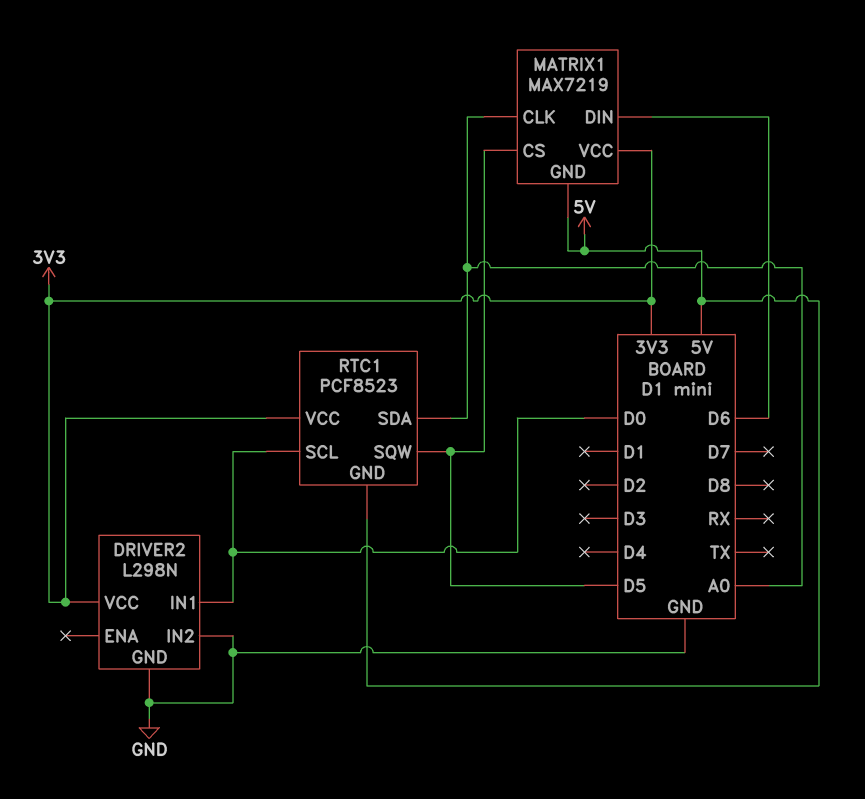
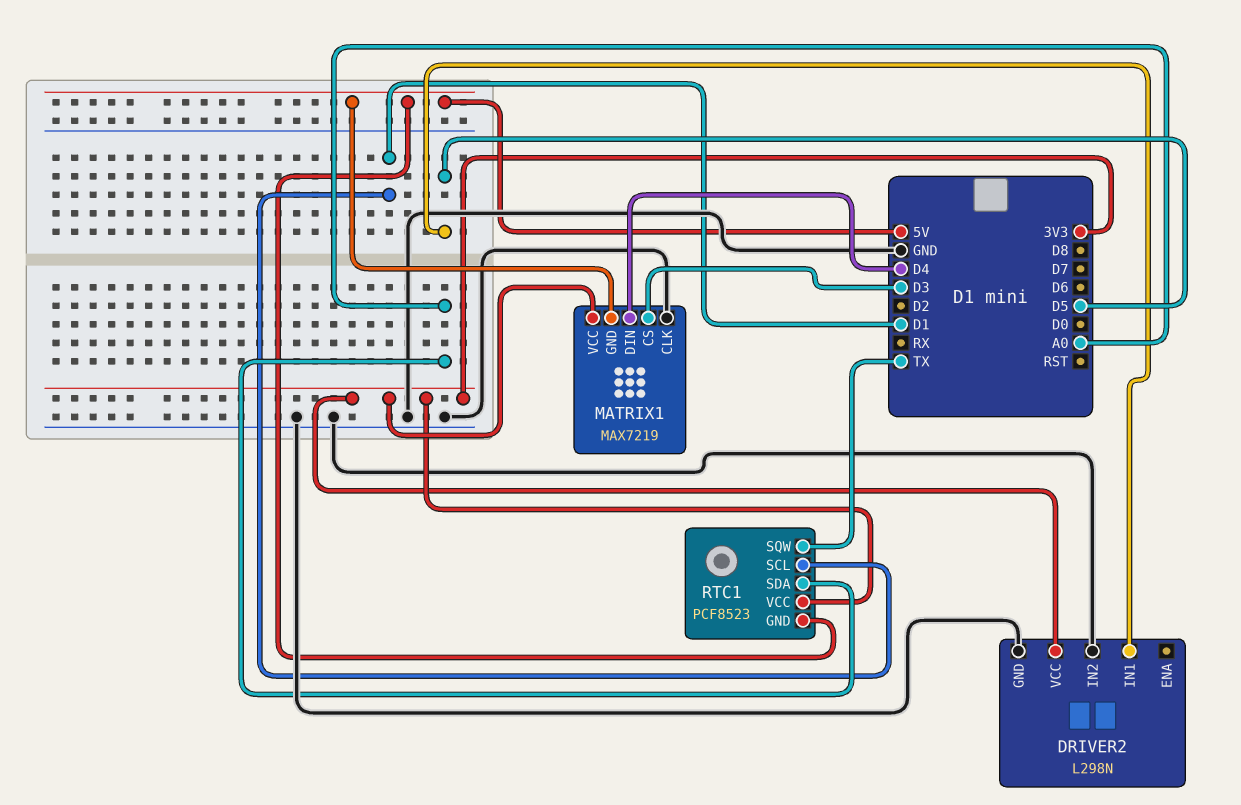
DRIVER2 pin IN1: D0 -> D5
MATRIX1 pin CLK: A0 -> GND
MATRIX1 pin CS: D5 -> D3
MATRIX1 pin DIN: D6 -> D4
RTC1 pin SCL: D0 -> D1
RTC1 pin SQW: D5 -> TX

